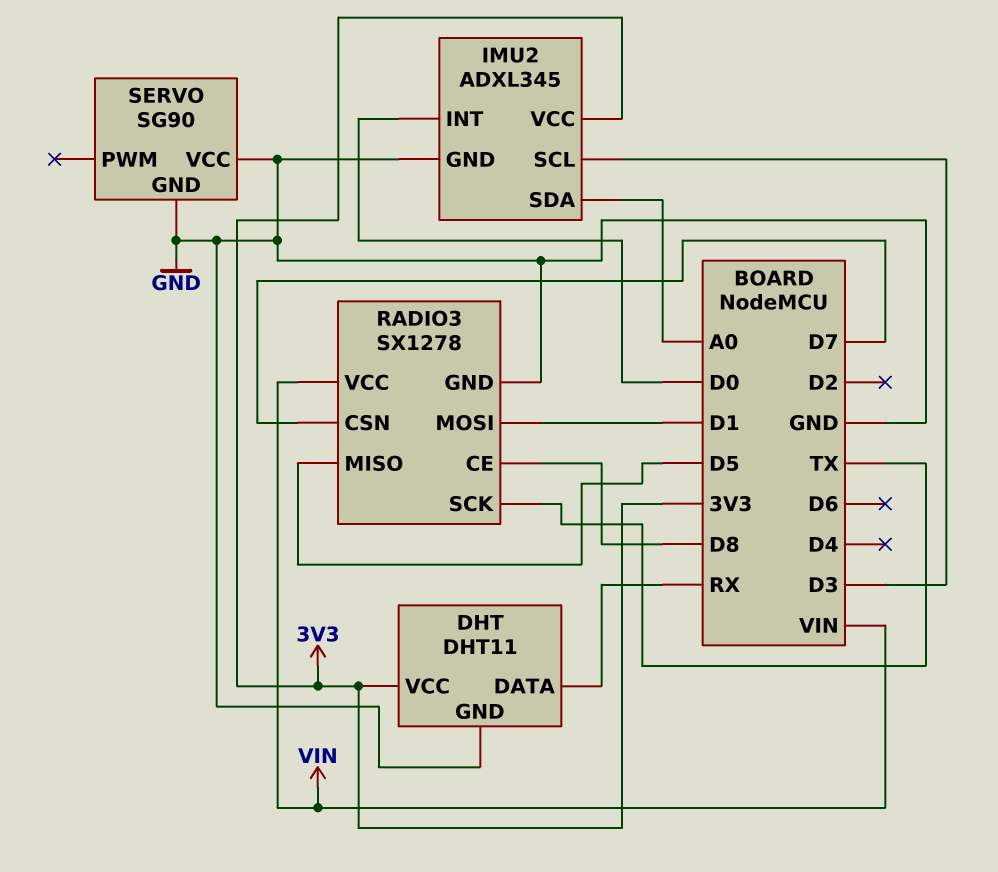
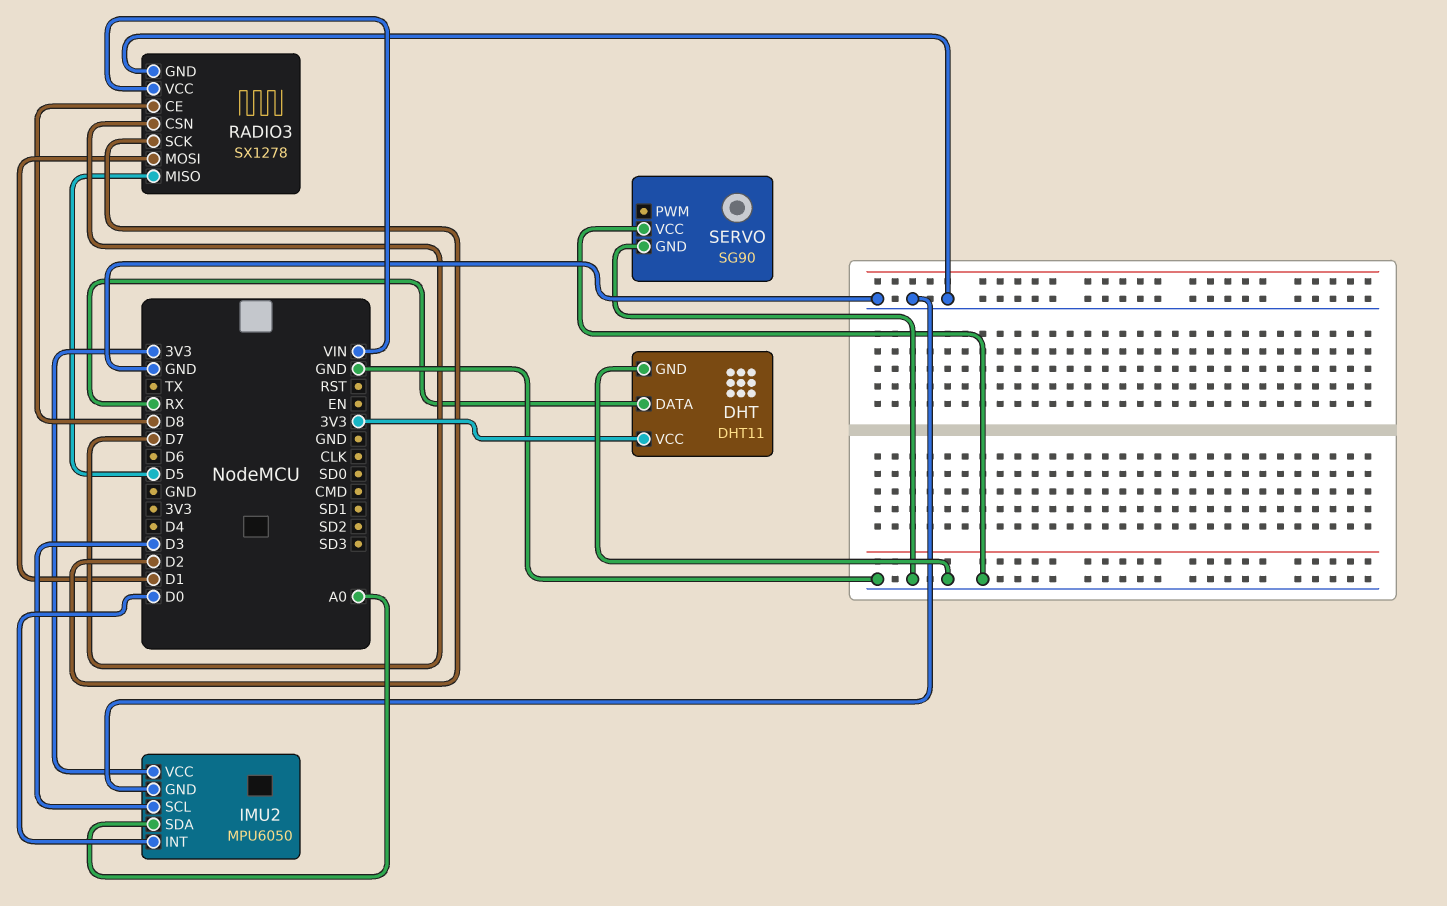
IMU2: ADXL345 -> MPU6050
RADIO3 pin SCK: TX -> D2

